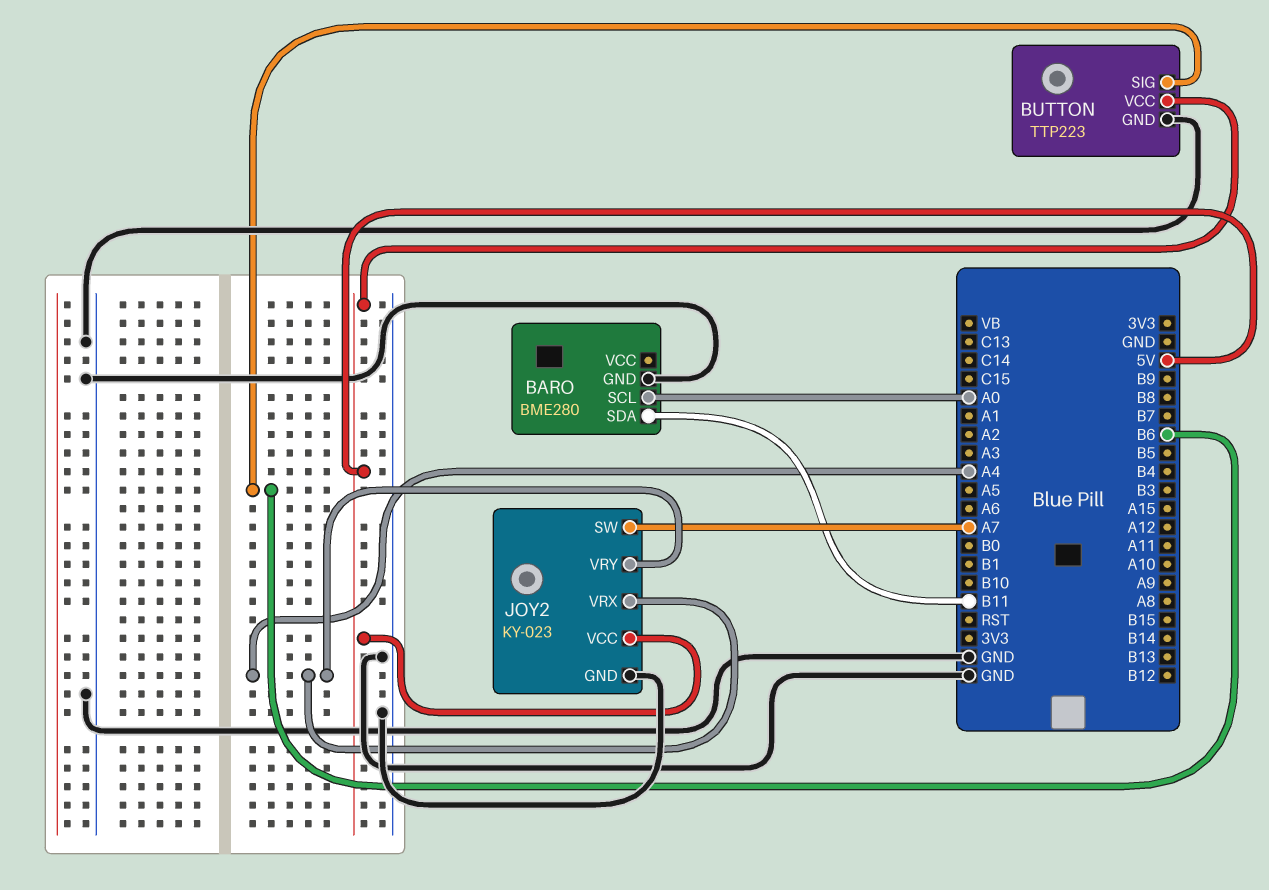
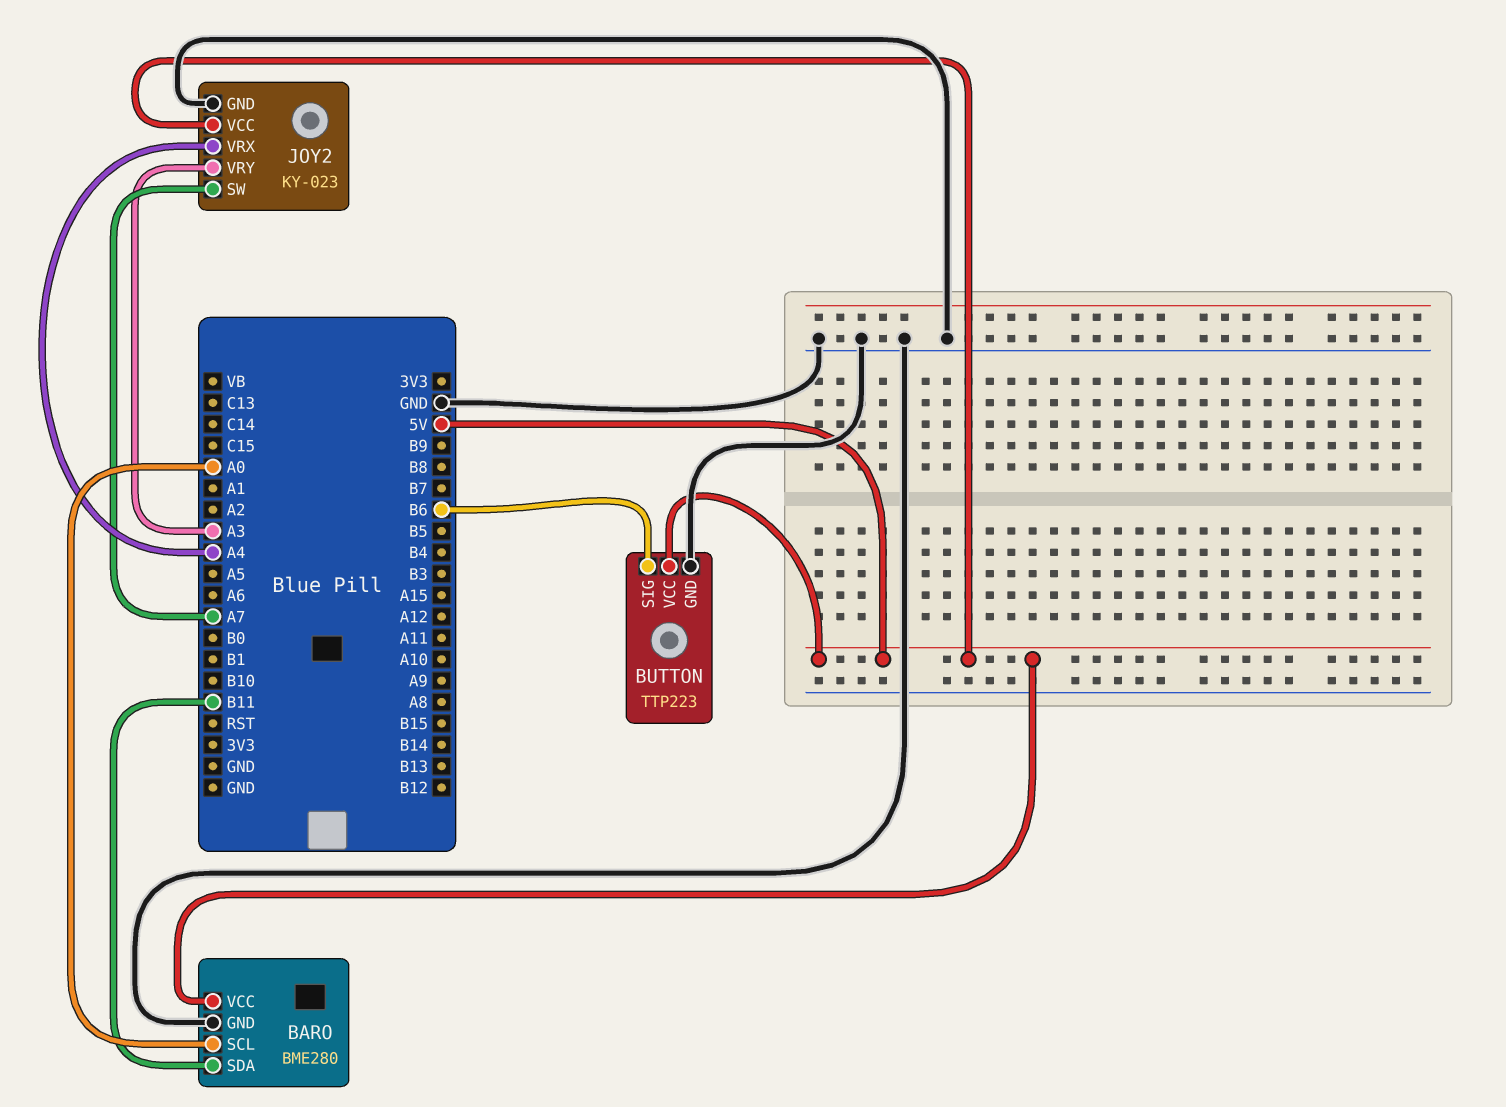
BARO pin VCC: none -> 5V
JOY2 pin VRY: A4 -> A3

